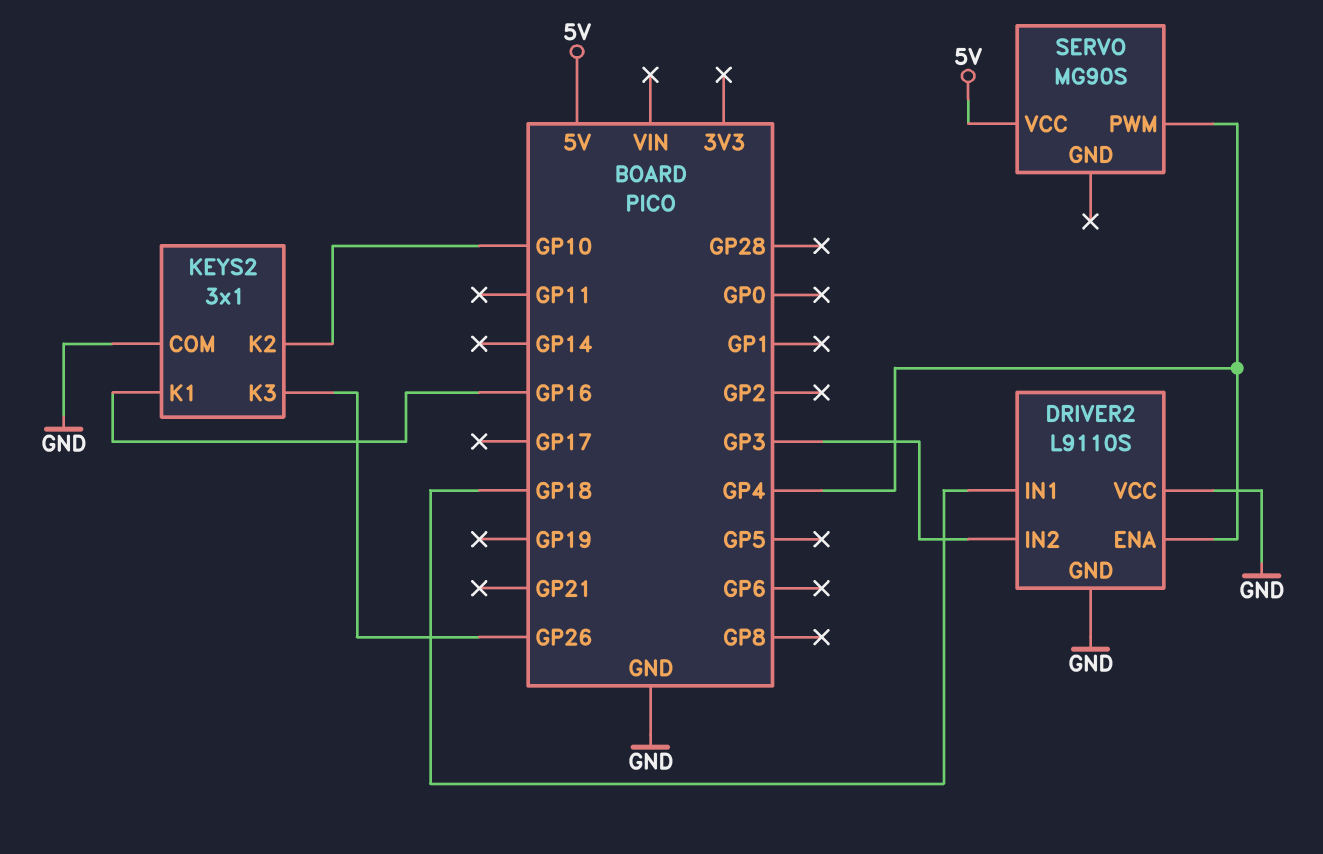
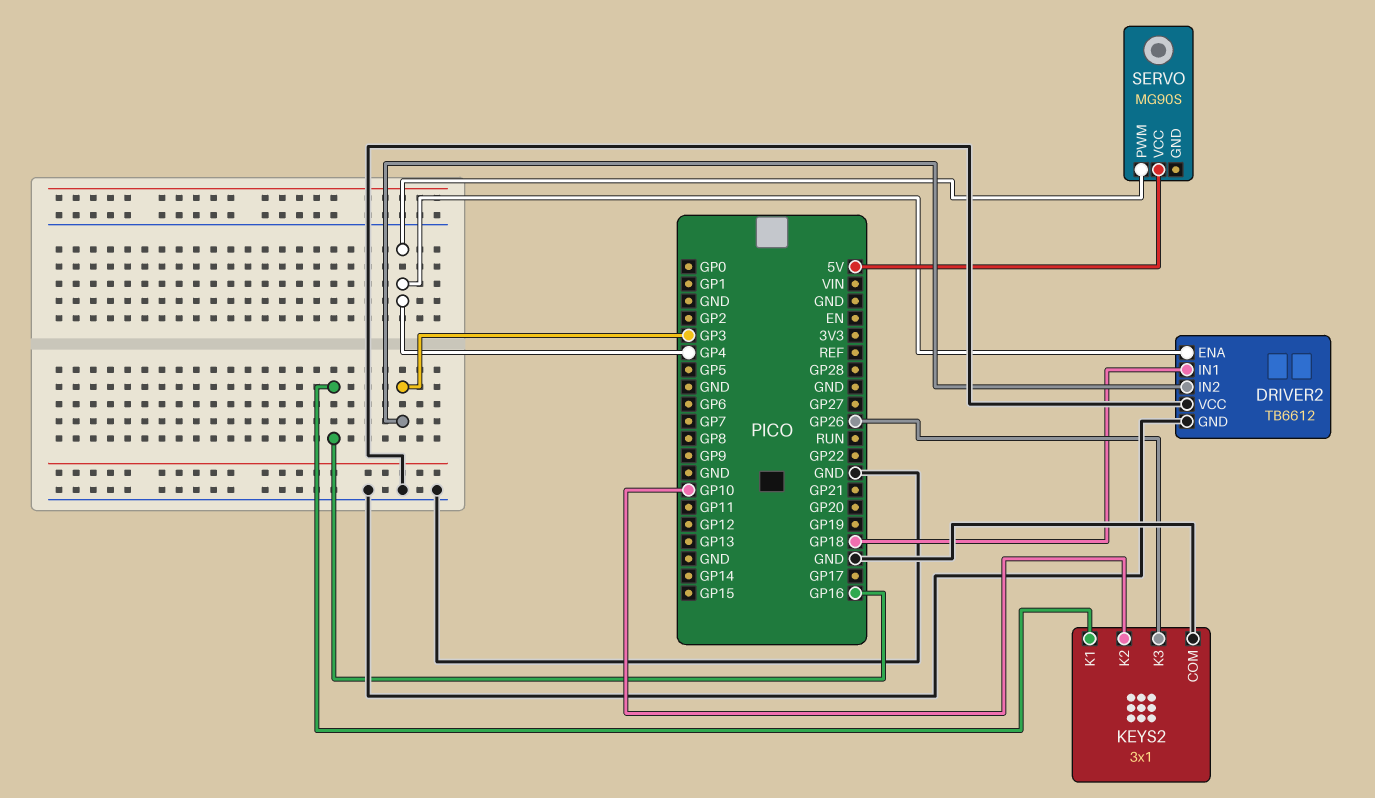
DRIVER2: L9110S -> TB6612

